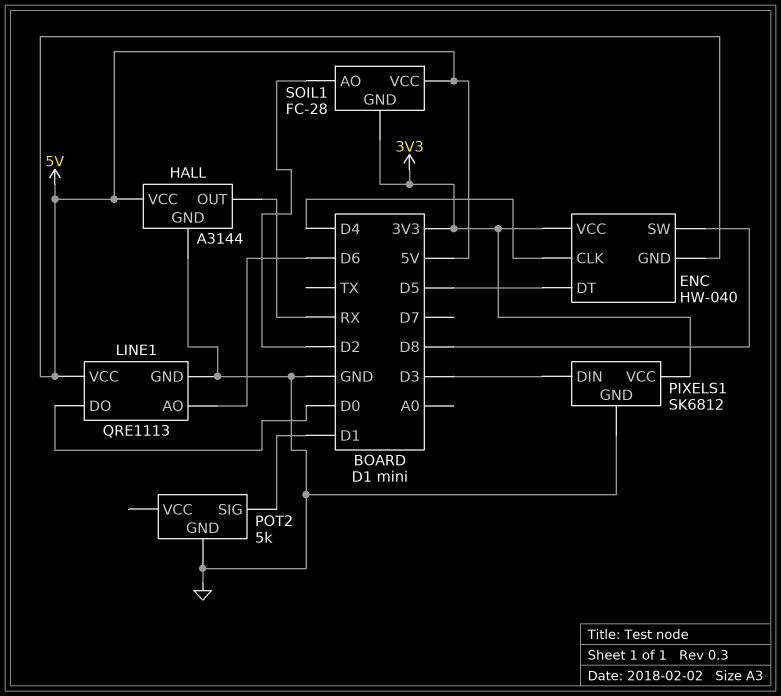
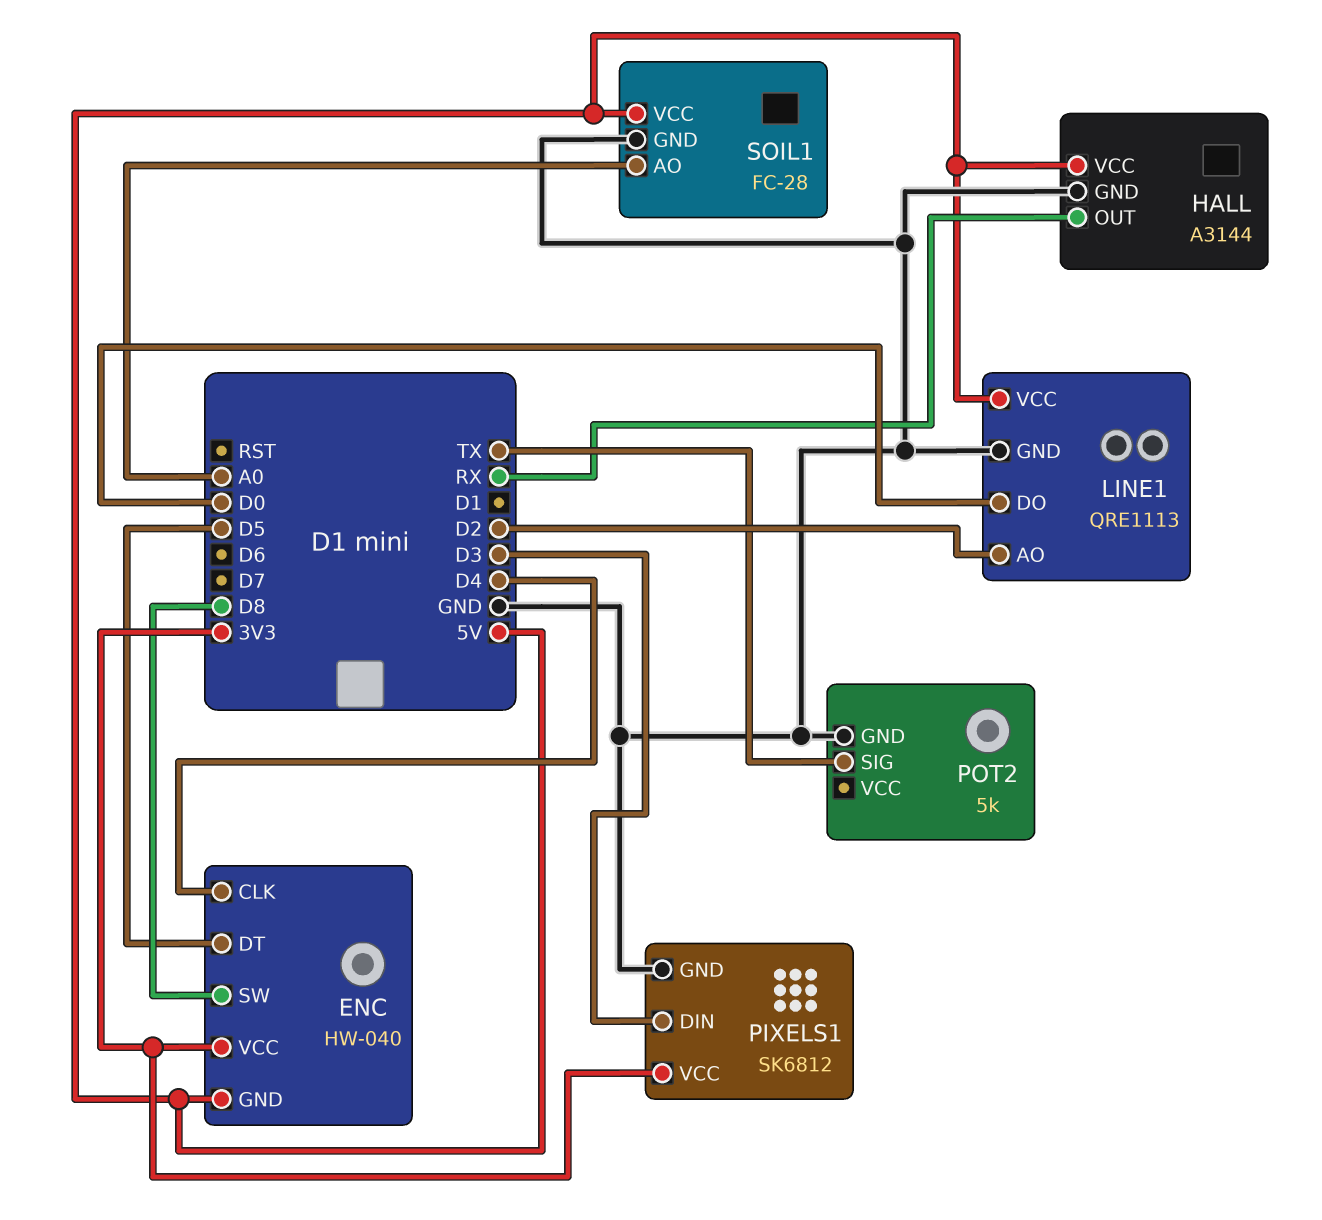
LINE1 pin AO: D6 -> D2
POT2 pin SIG: D1 -> TX
SOIL1 pin AO: D2 -> A0
SOIL1 pin GND: 3V3 -> GND

